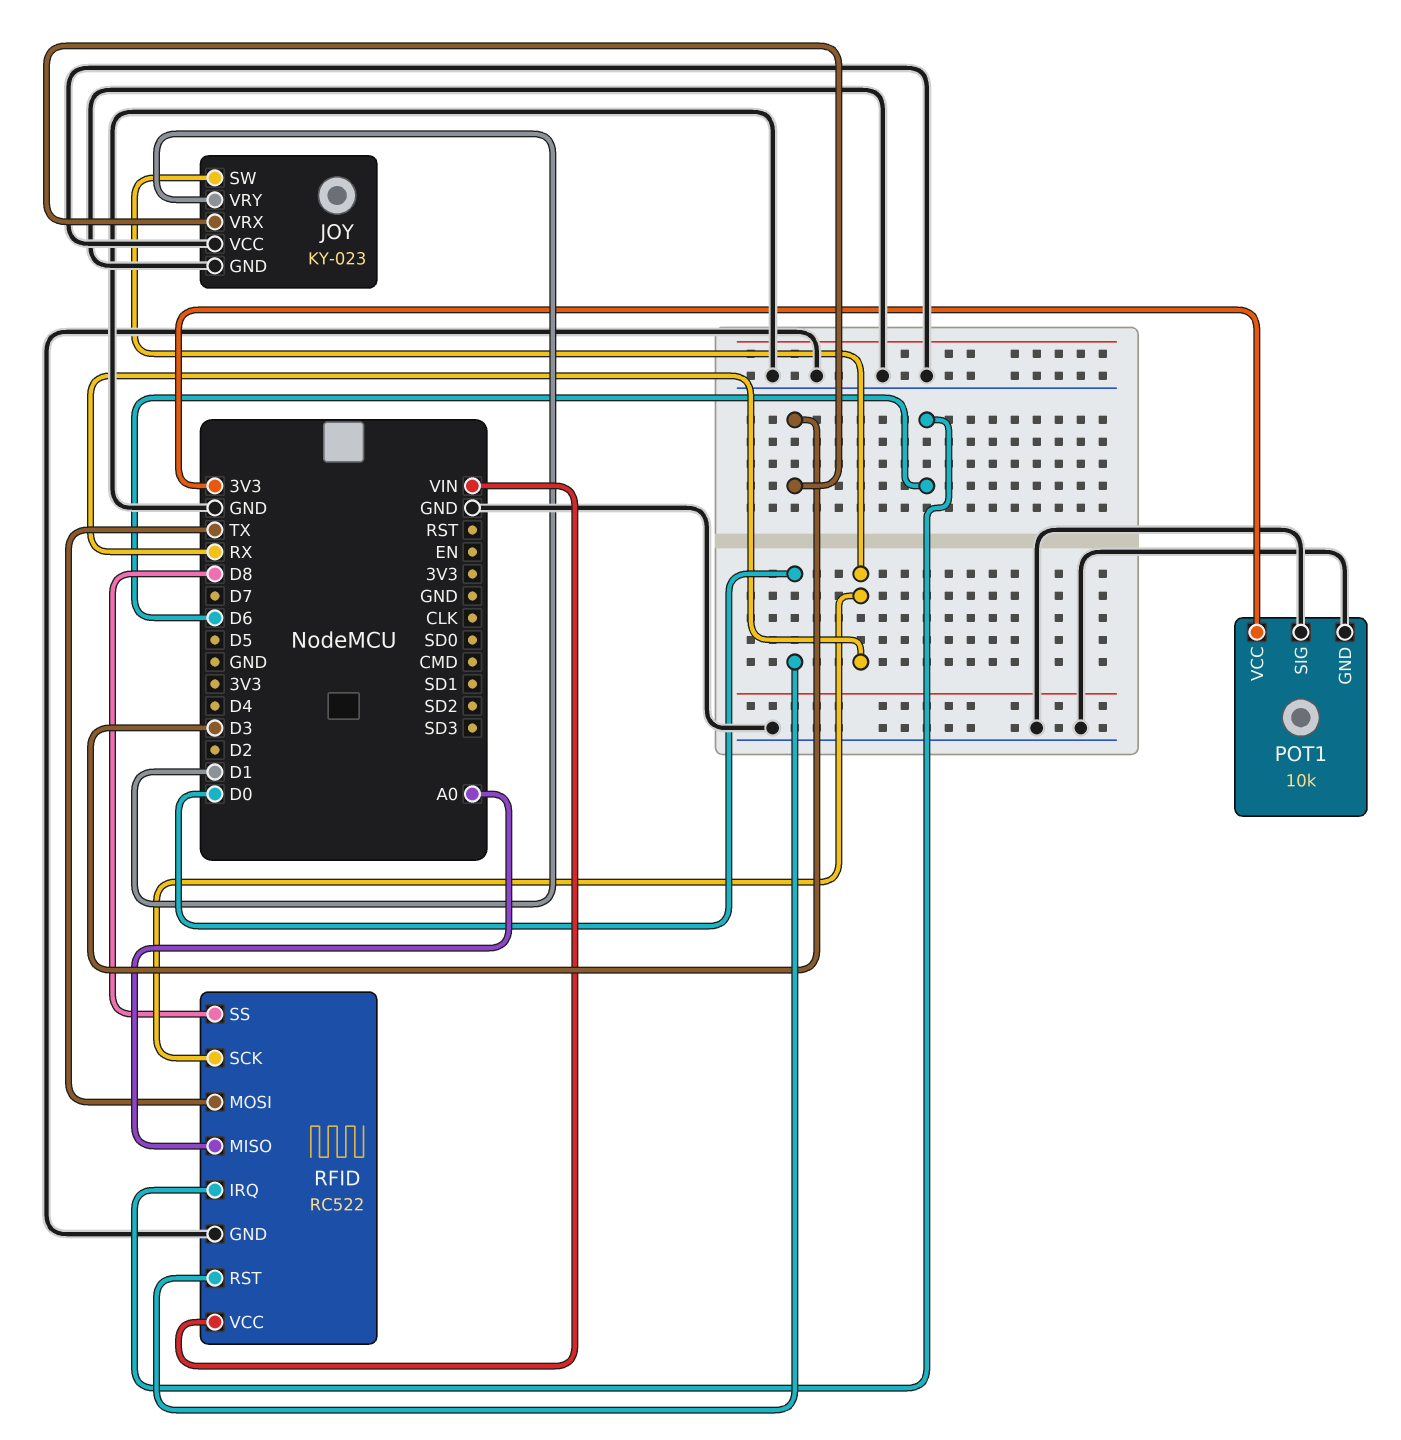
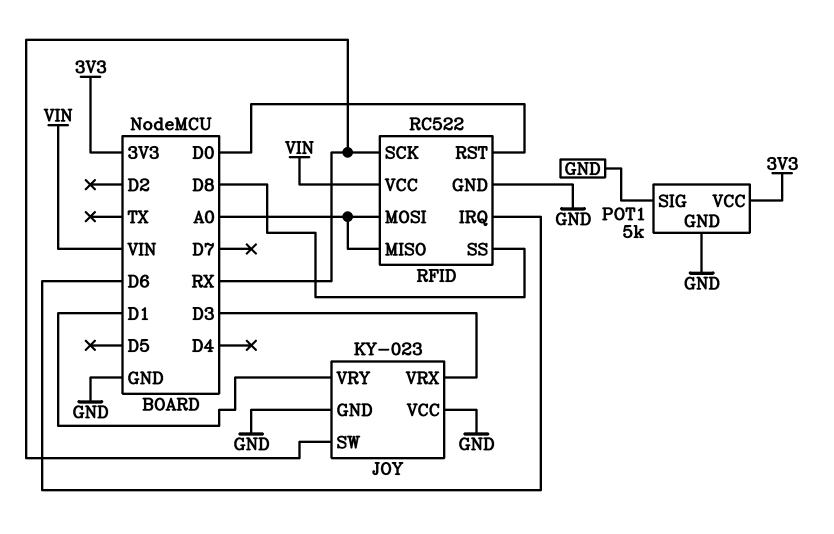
POT1: 10k -> 5k
RFID pin MOSI: TX -> A0

